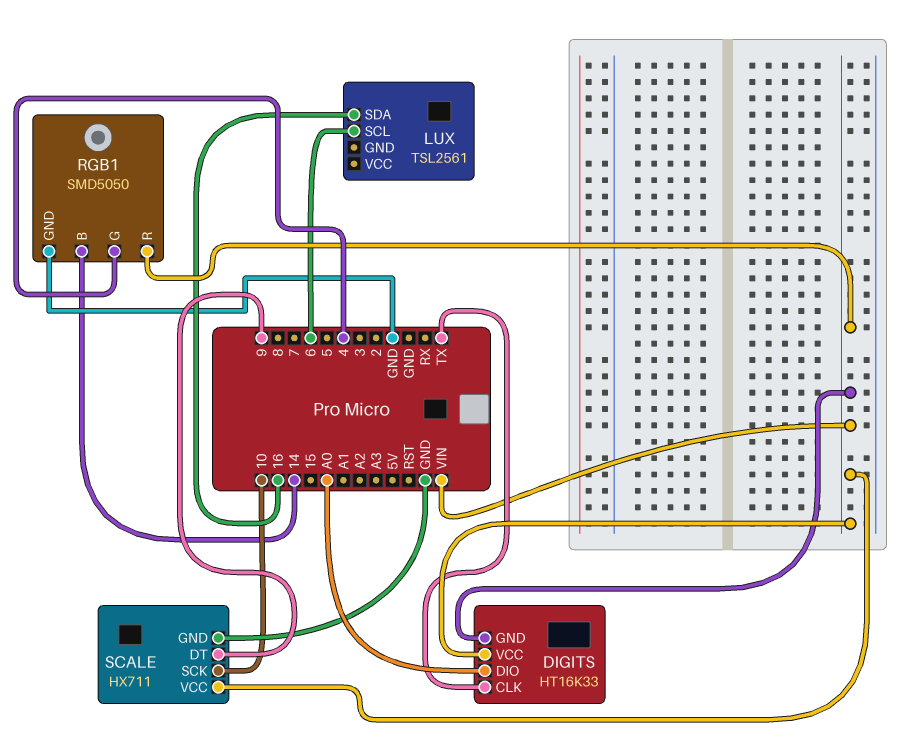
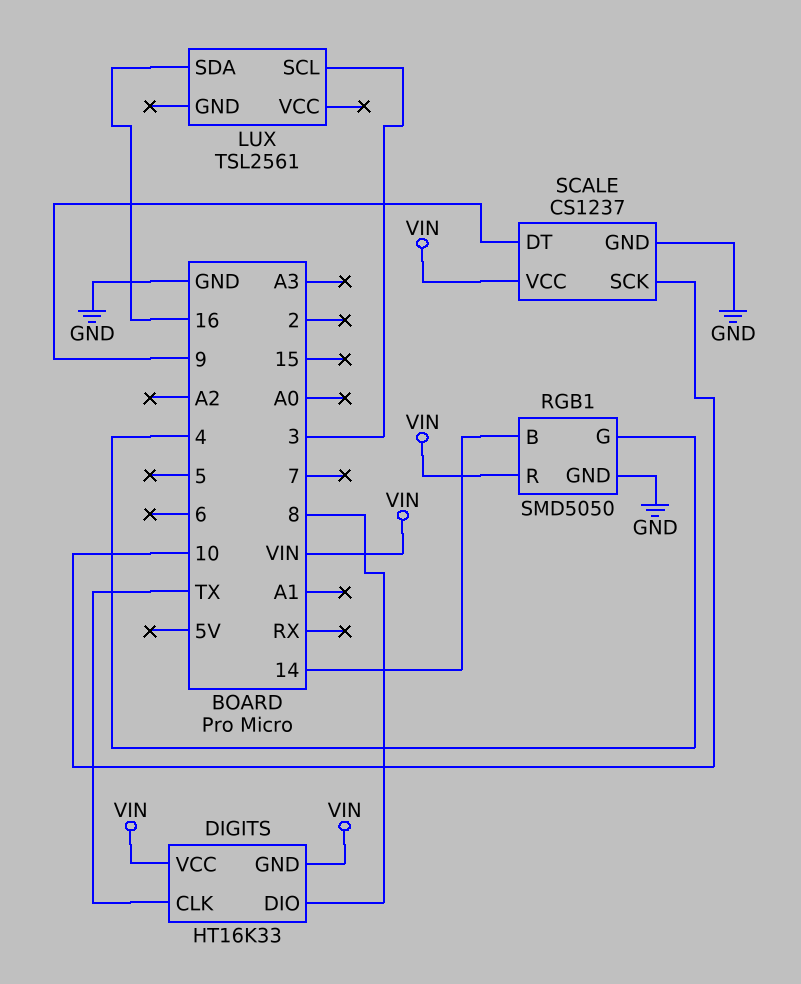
DIGITS pin DIO: A0 -> 8
LUX pin SCL: 6 -> 3
SCALE: HX711 -> CS1237

